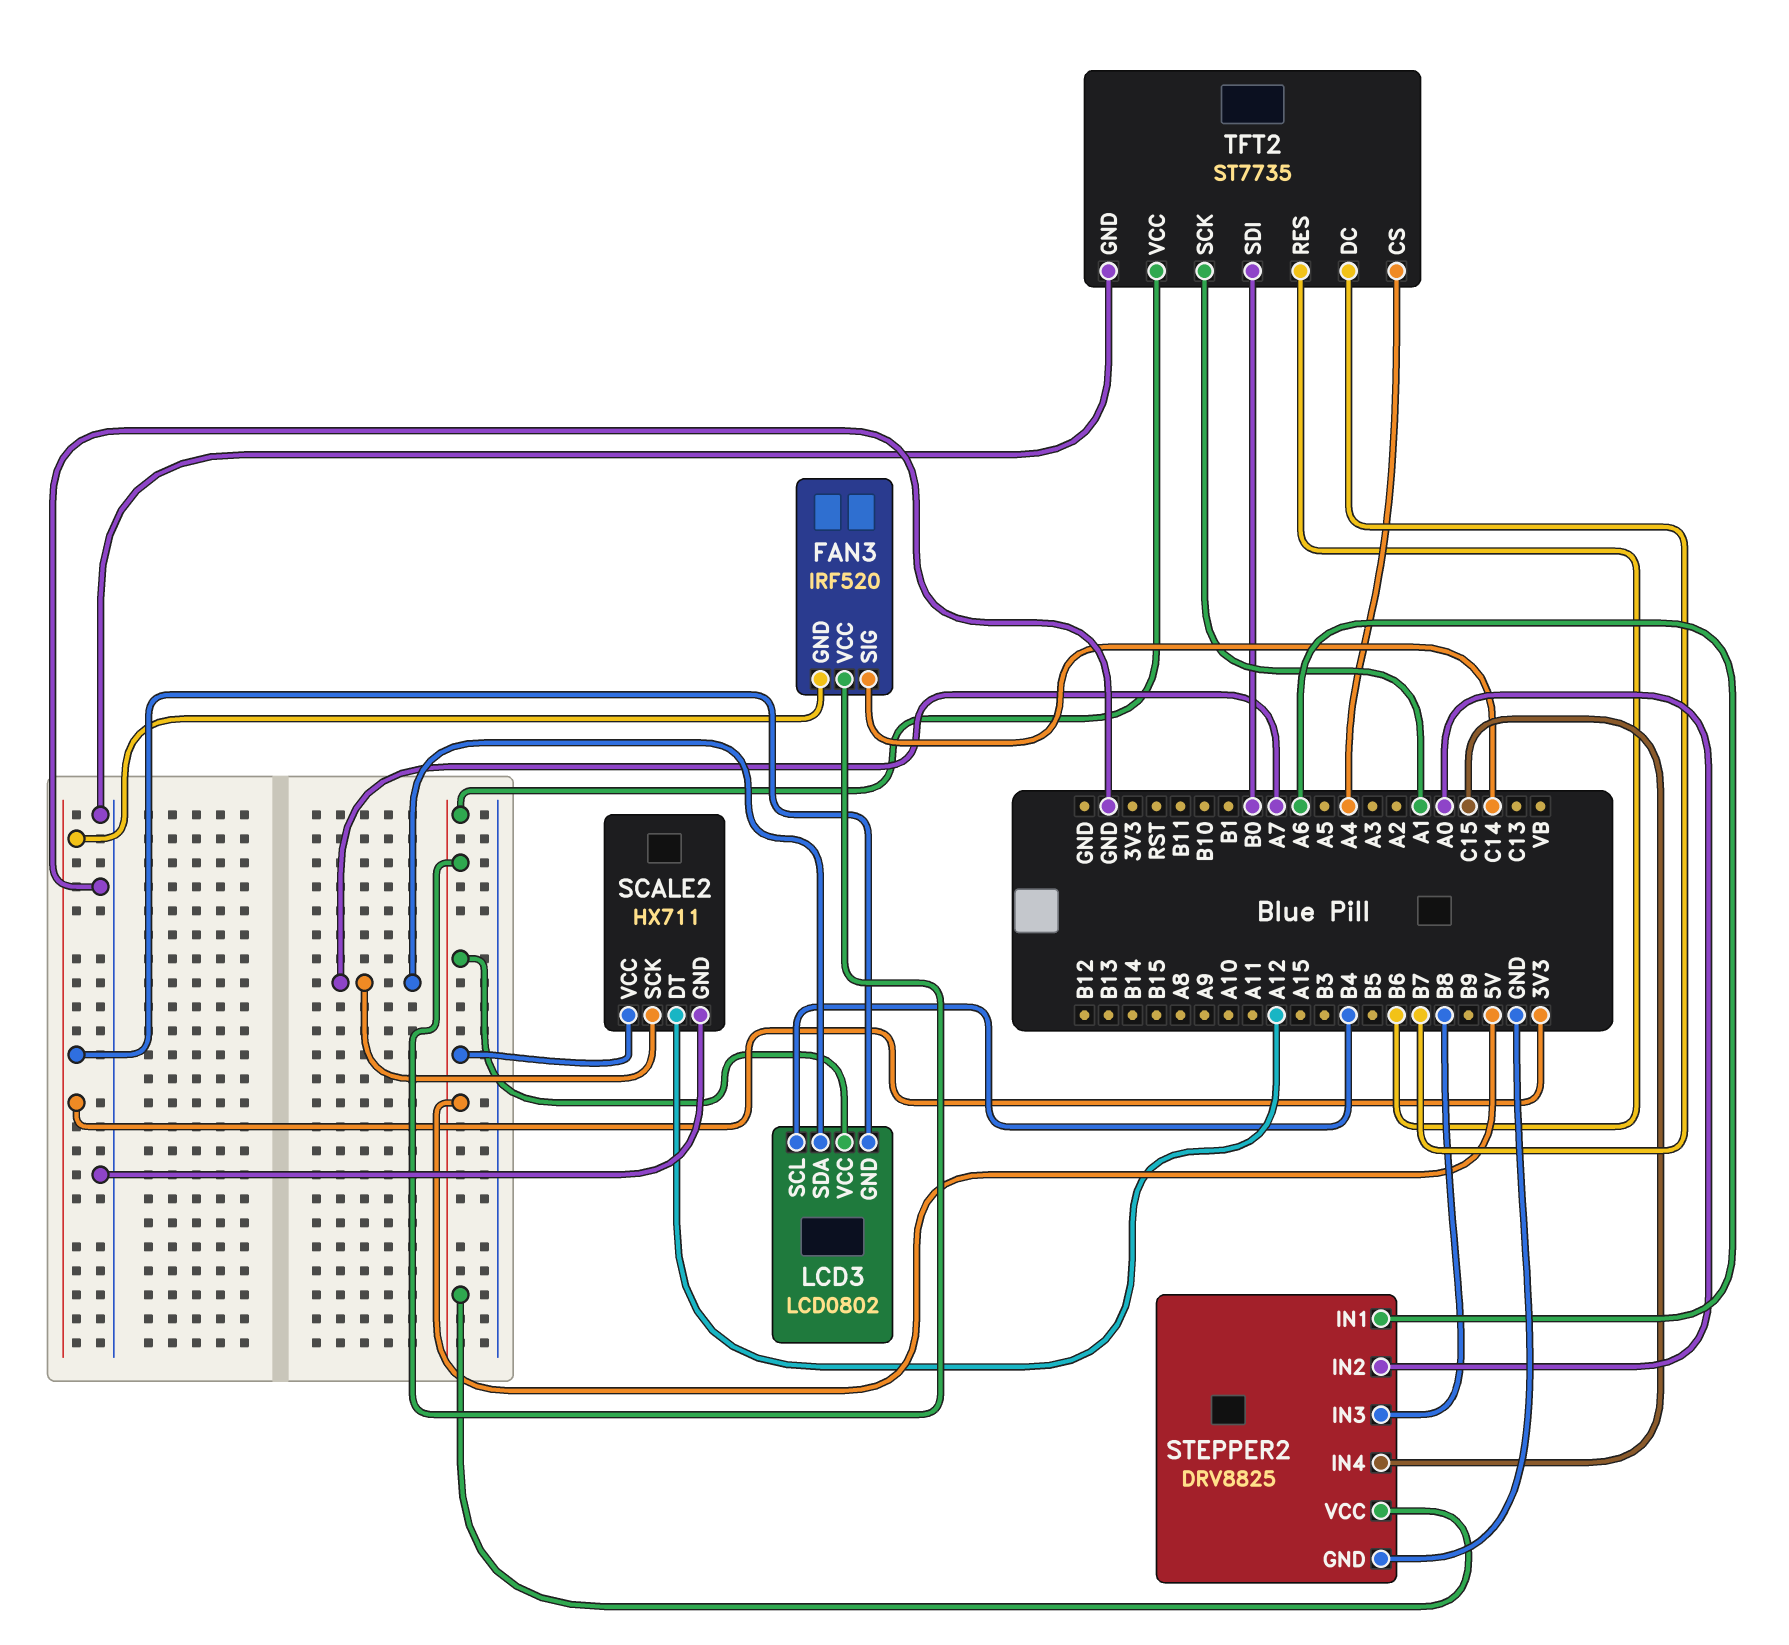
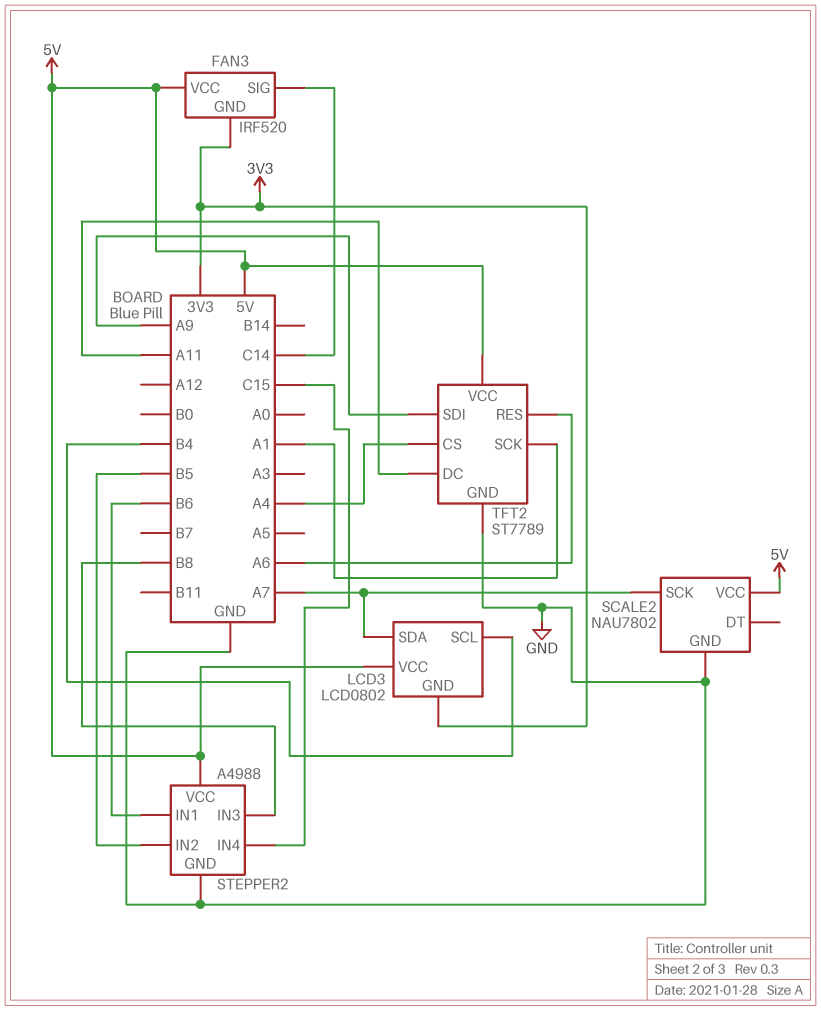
SCALE2: HX711 -> NAU7802
SCALE2 pin DT: A12 -> none
STEPPER2: DRV8825 -> A4988
STEPPER2 pin IN1: A6 -> B6
STEPPER2 pin IN2: A0 -> B5
TFT2: ST7735 -> ST7789
TFT2 pin DC: B7 -> A11
TFT2 pin RES: B6 -> A6
TFT2 pin SDI: B0 -> A9

